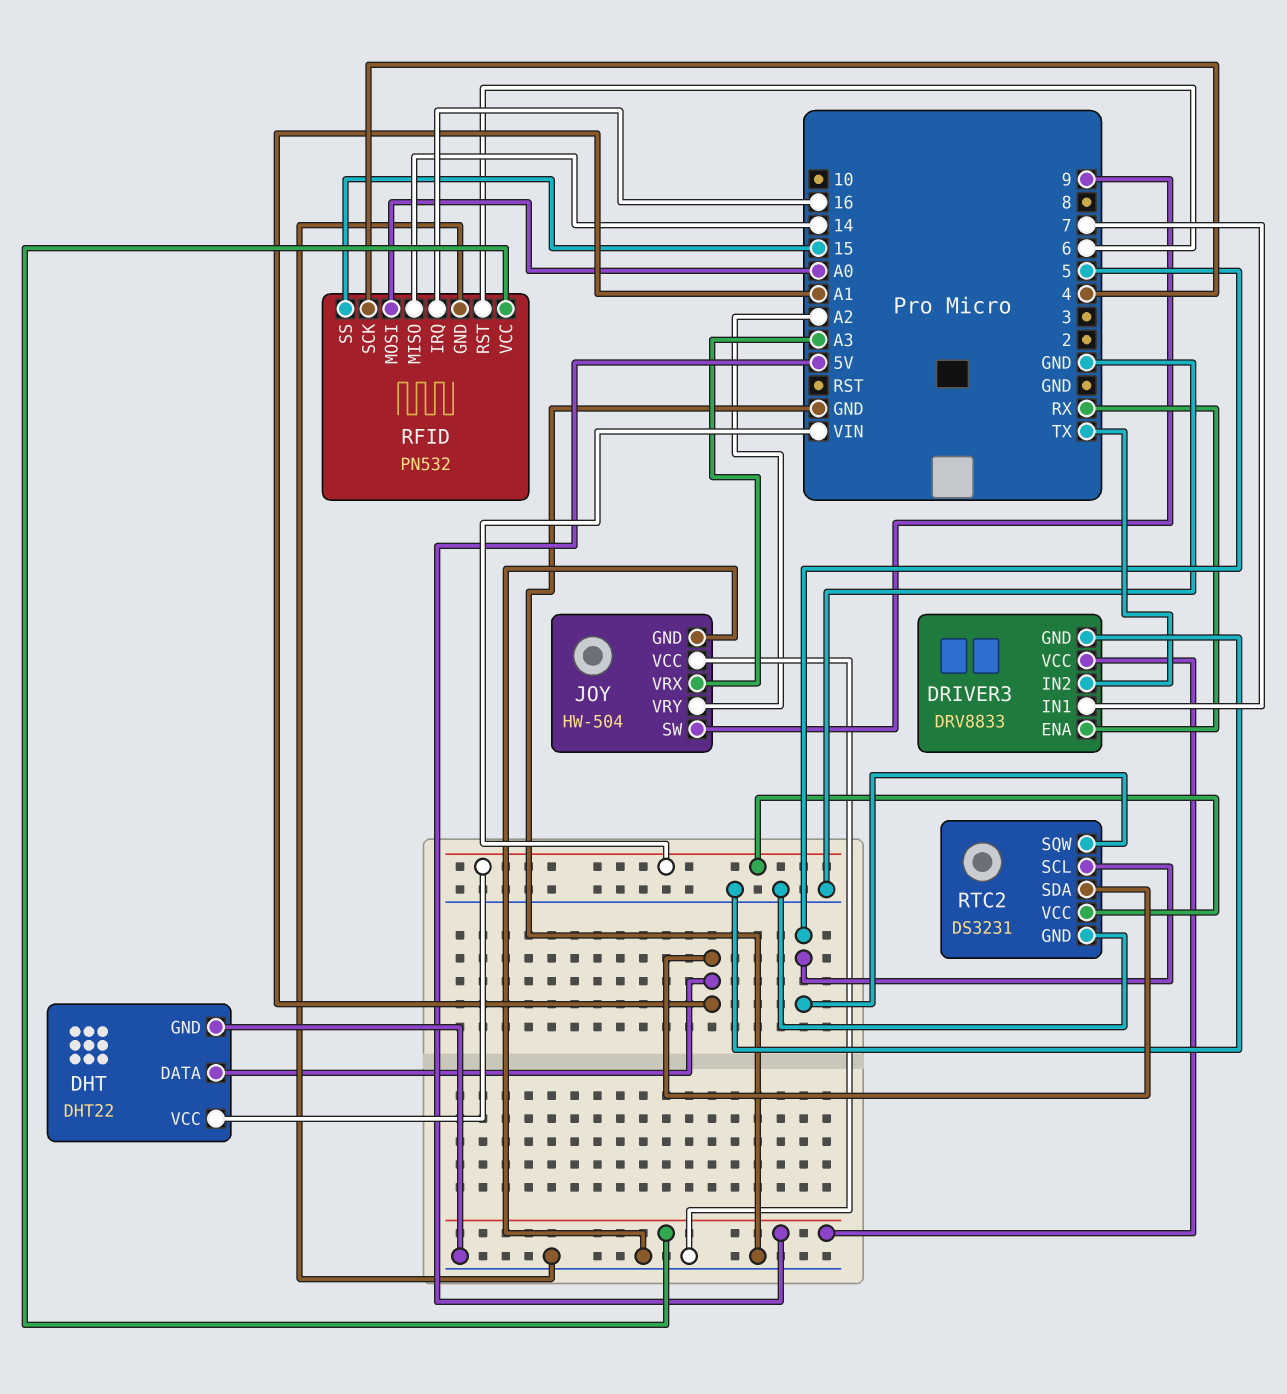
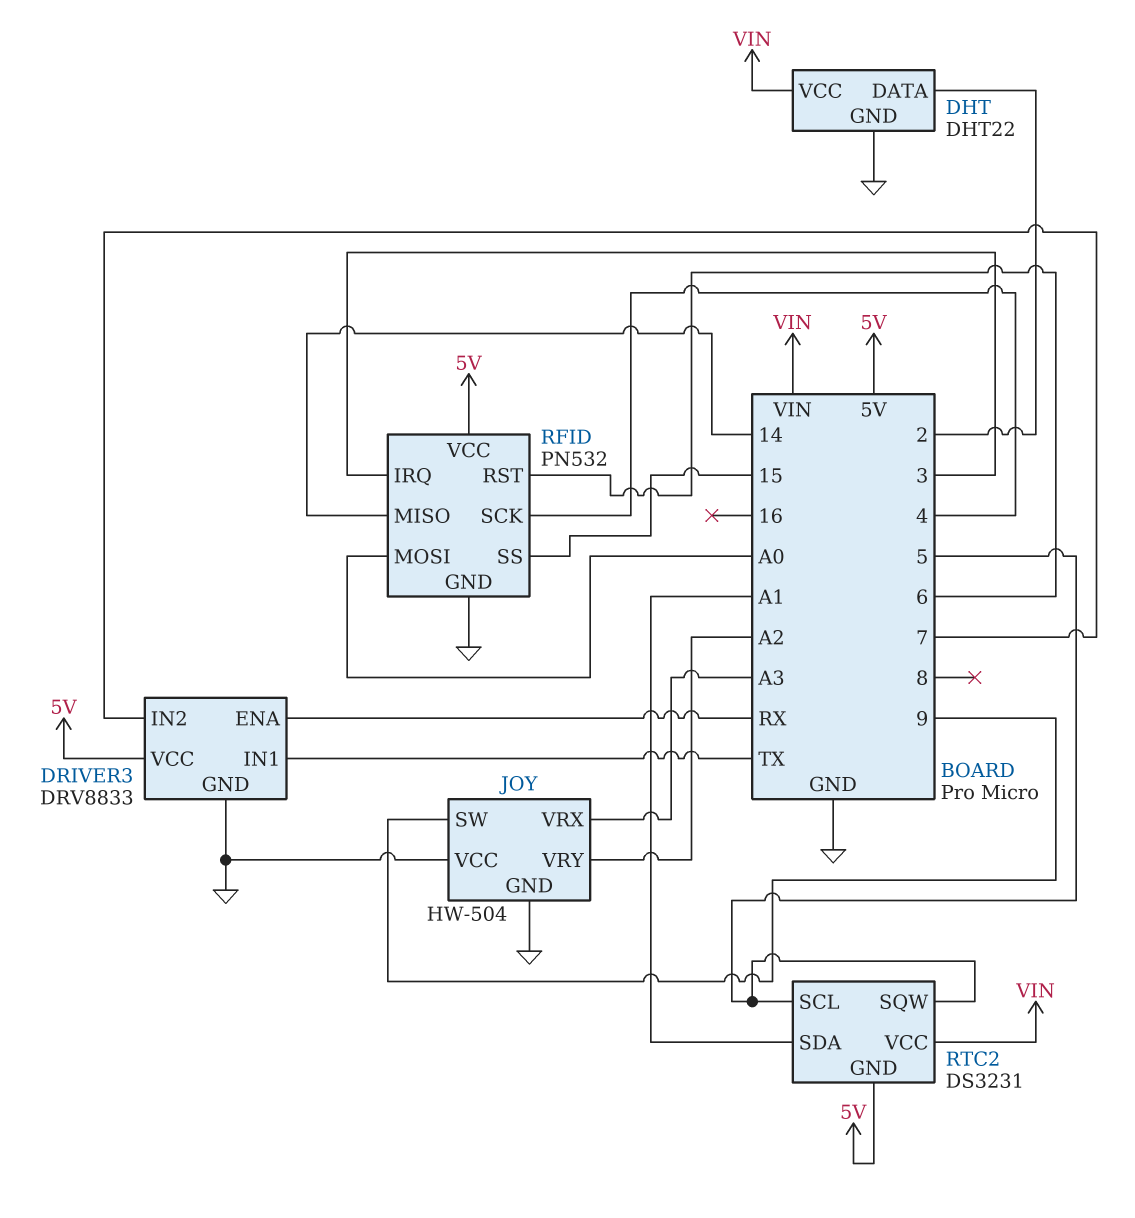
DHT pin DATA: A1 -> 2
DRIVER3 pin IN1: 7 -> TX
DRIVER3 pin IN2: TX -> 7
RFID pin IRQ: 16 -> 3
RTC2 pin GND: GND -> 5V

